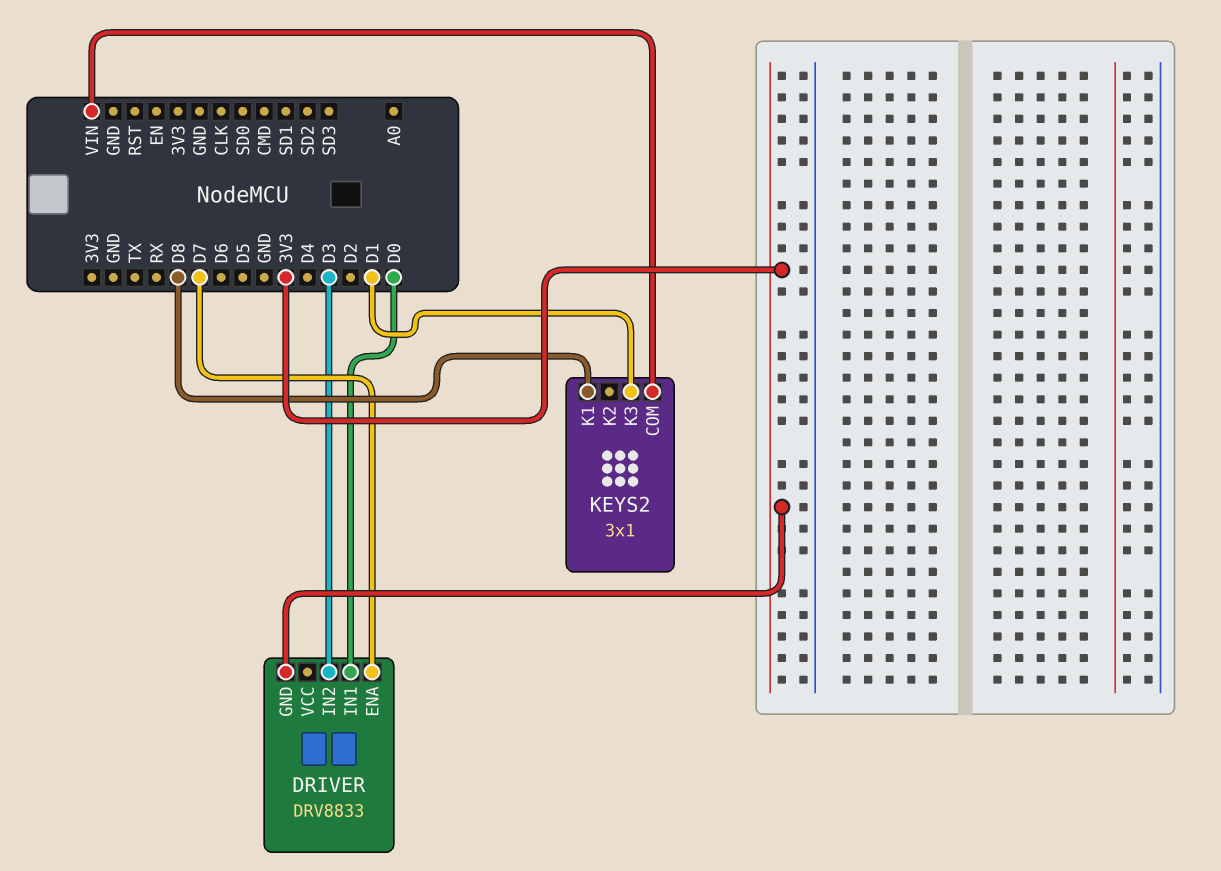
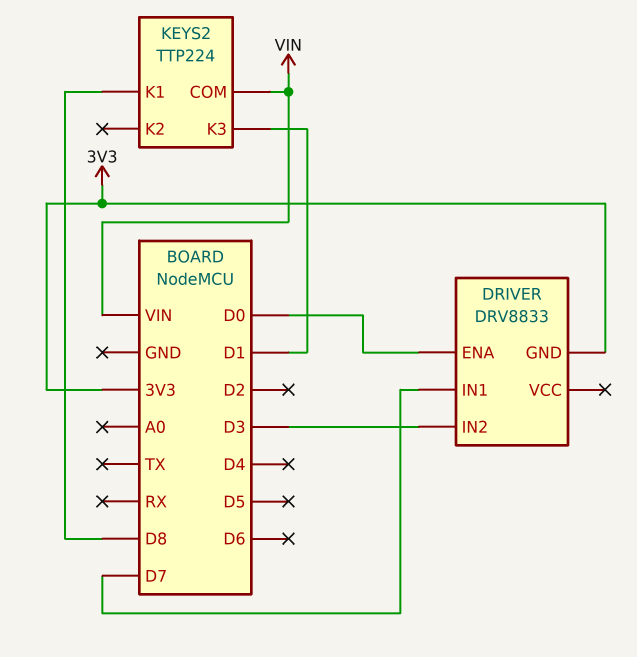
DRIVER pin ENA: D7 -> D0
DRIVER pin IN1: D0 -> D7
KEYS2: 3x1 -> TTP224

